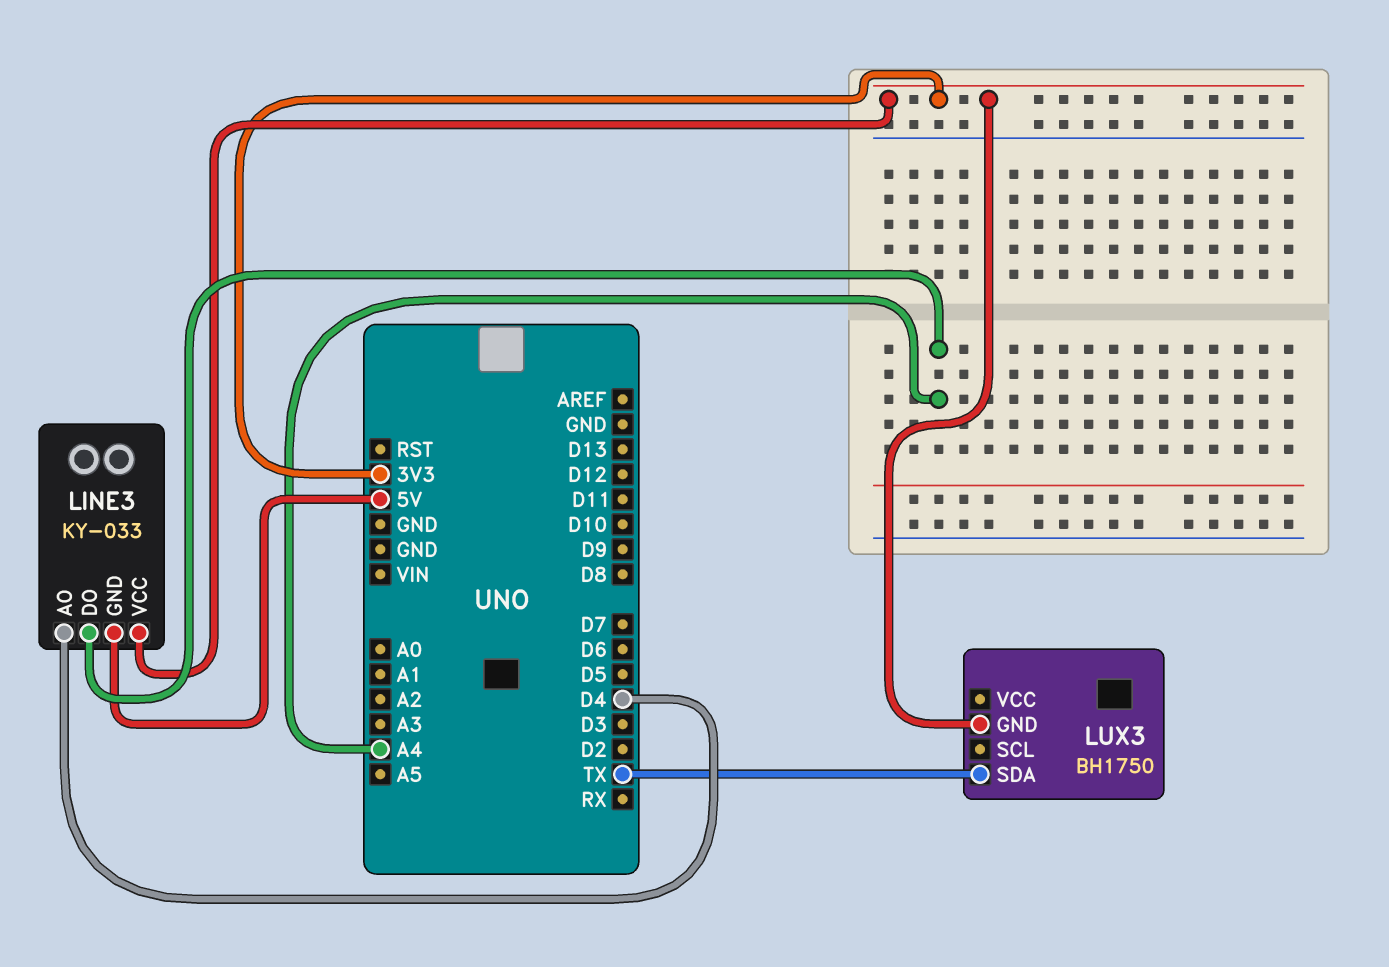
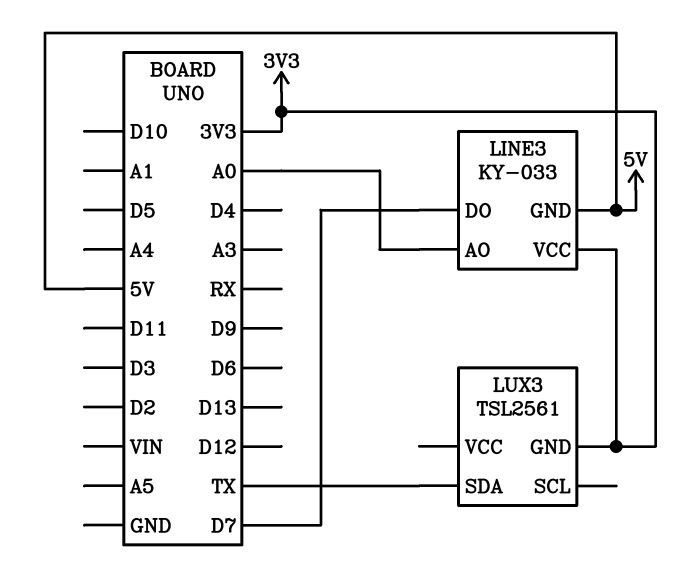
LINE3 pin AO: D4 -> A0
LINE3 pin DO: A4 -> D7
LUX3: BH1750 -> TSL2561

